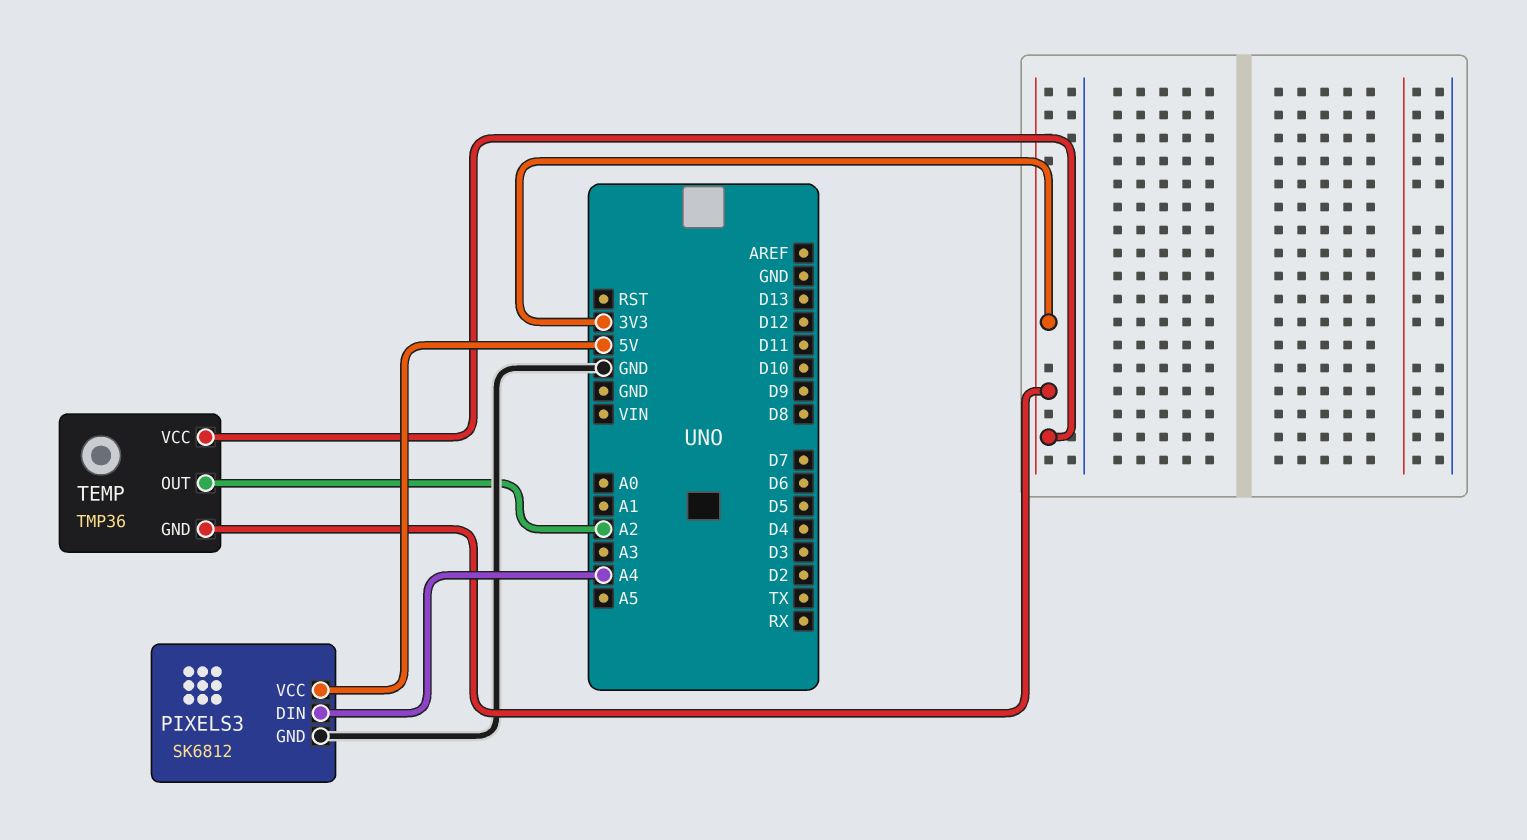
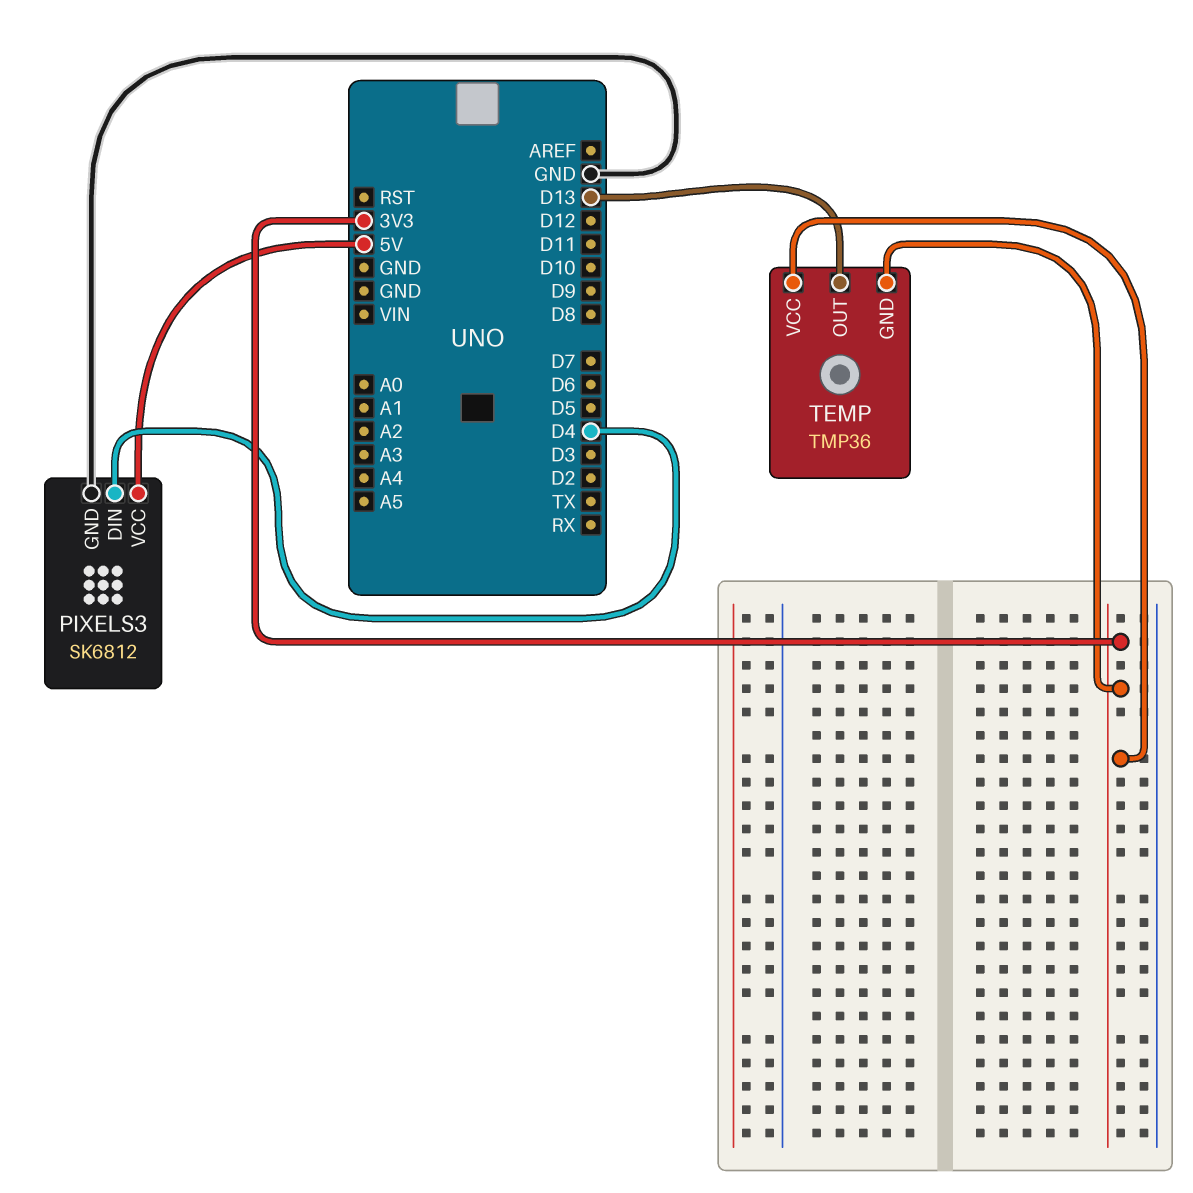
PIXELS3 pin DIN: A4 -> D4
TEMP pin OUT: A2 -> D13

